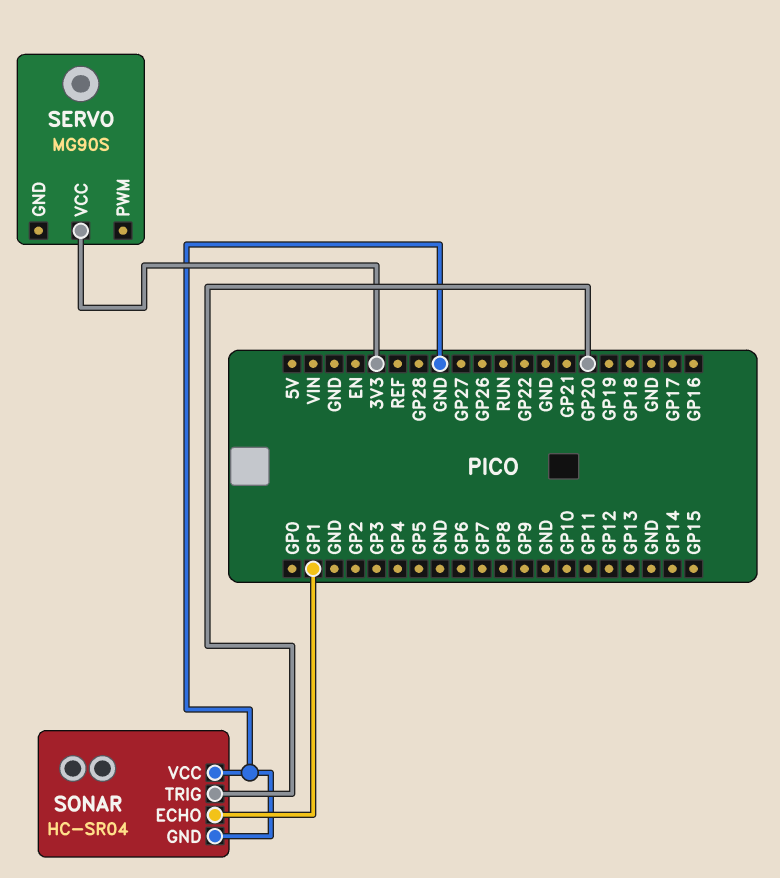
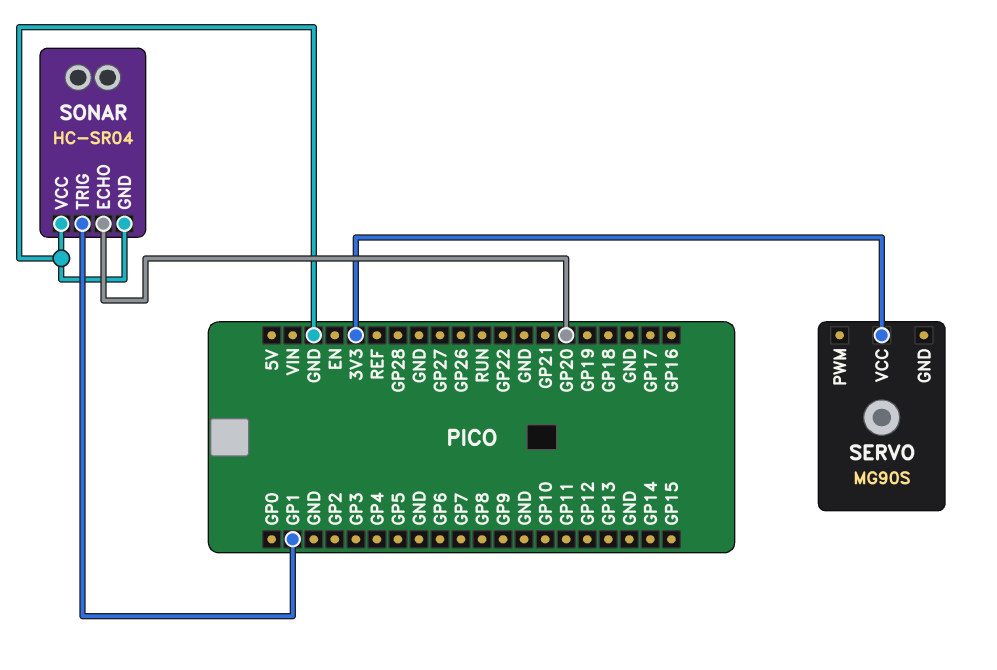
SONAR pin ECHO: GP1 -> GP20
SONAR pin TRIG: GP20 -> GP1

